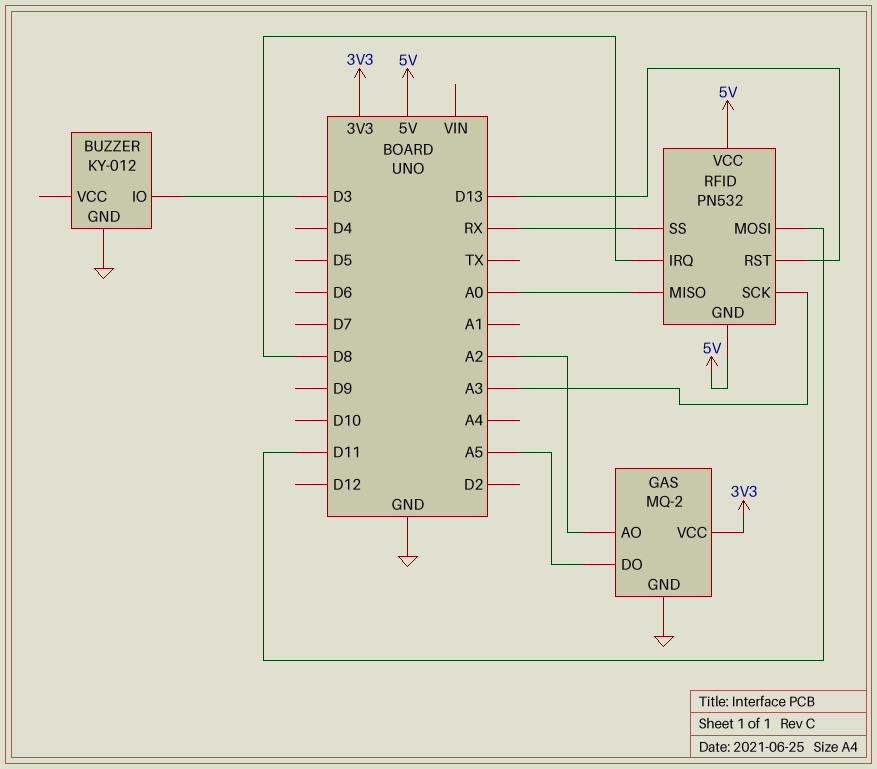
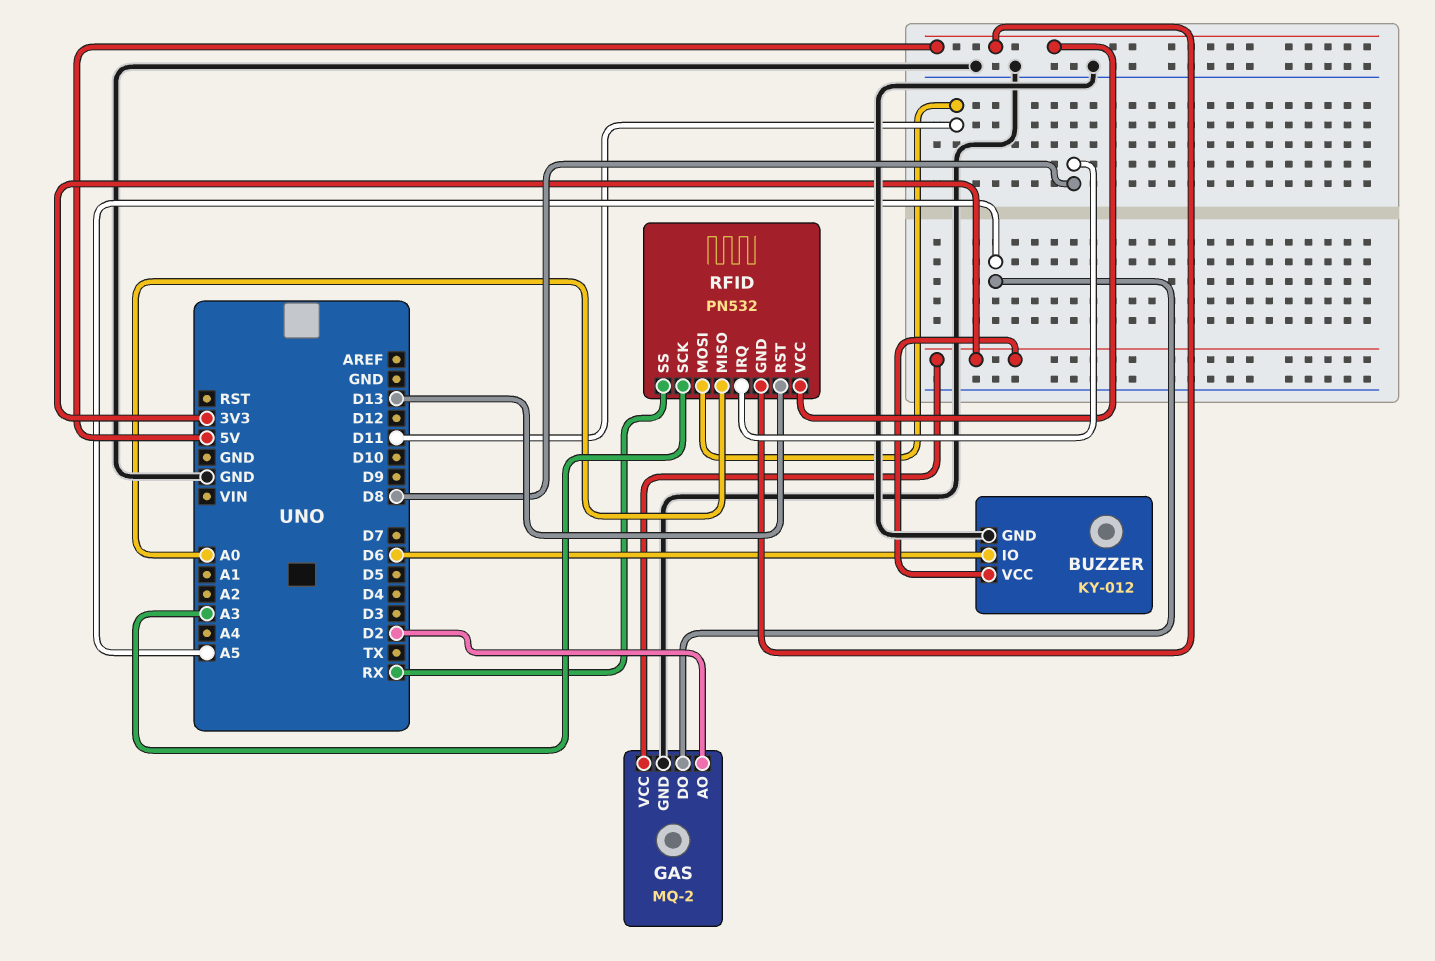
BUZZER pin IO: D3 -> D6
BUZZER pin VCC: none -> 3V3
GAS pin AO: A2 -> D2

